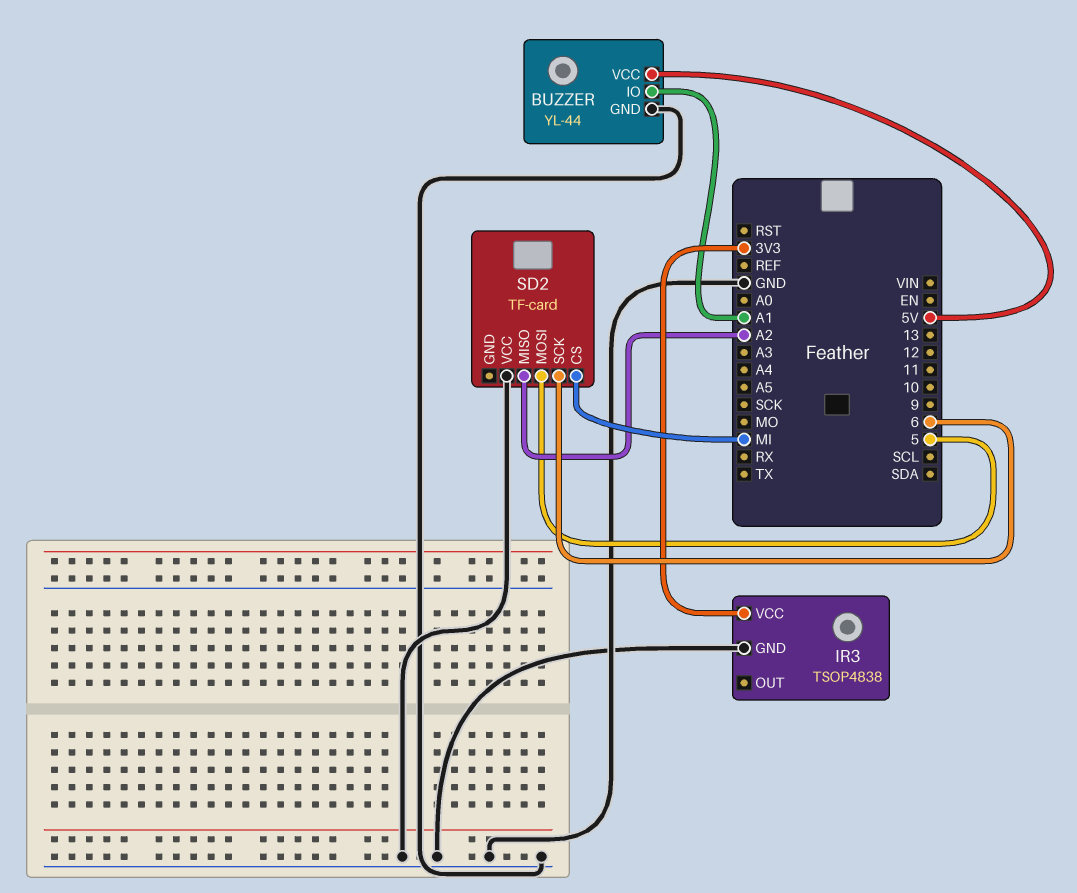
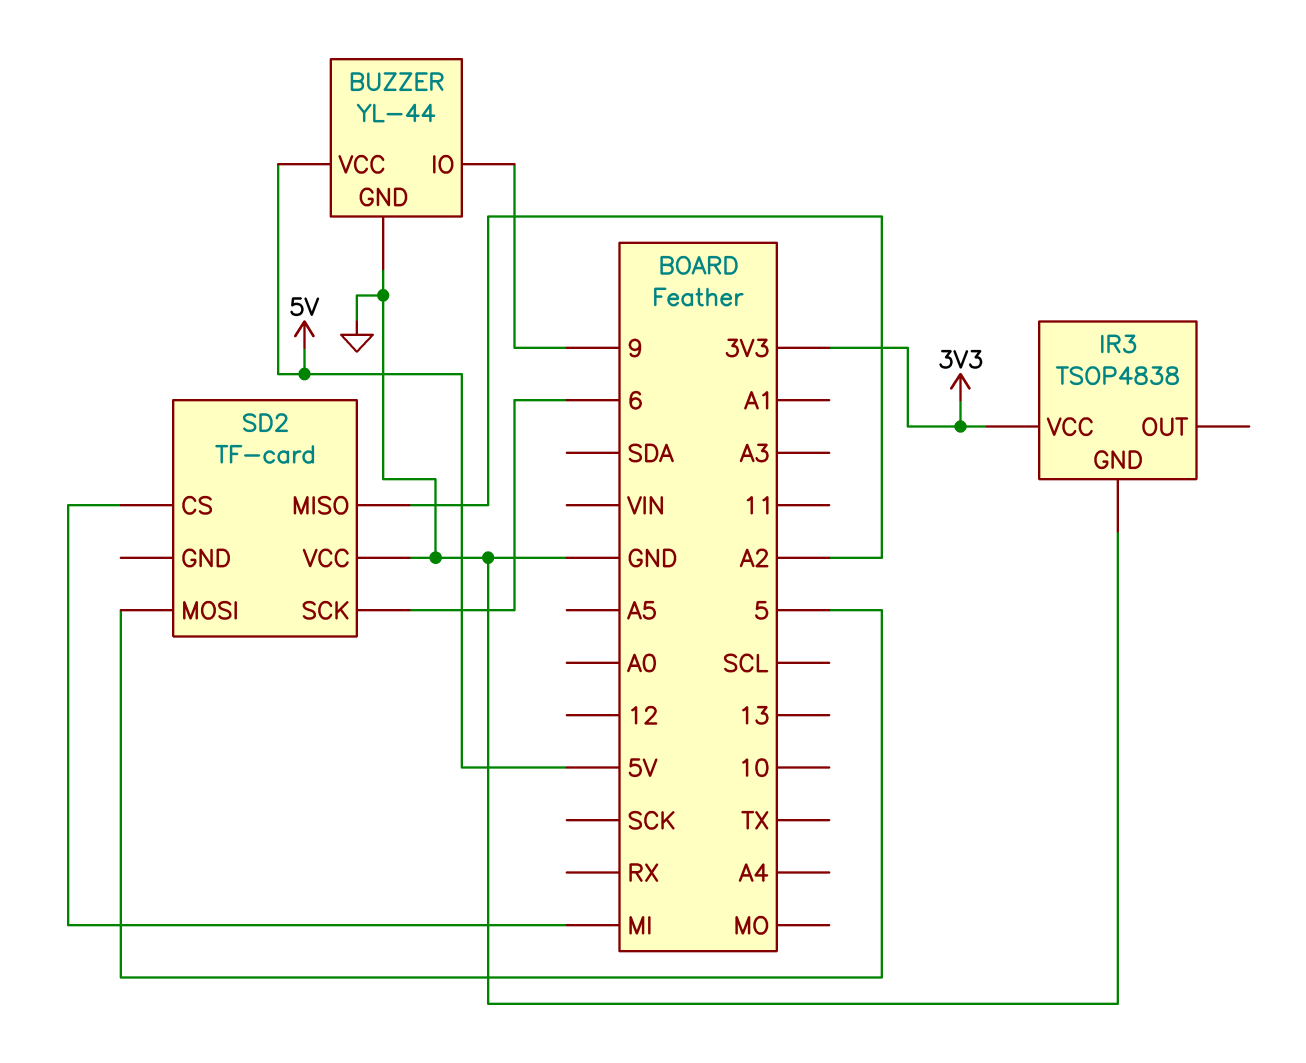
BUZZER pin IO: A1 -> 9

